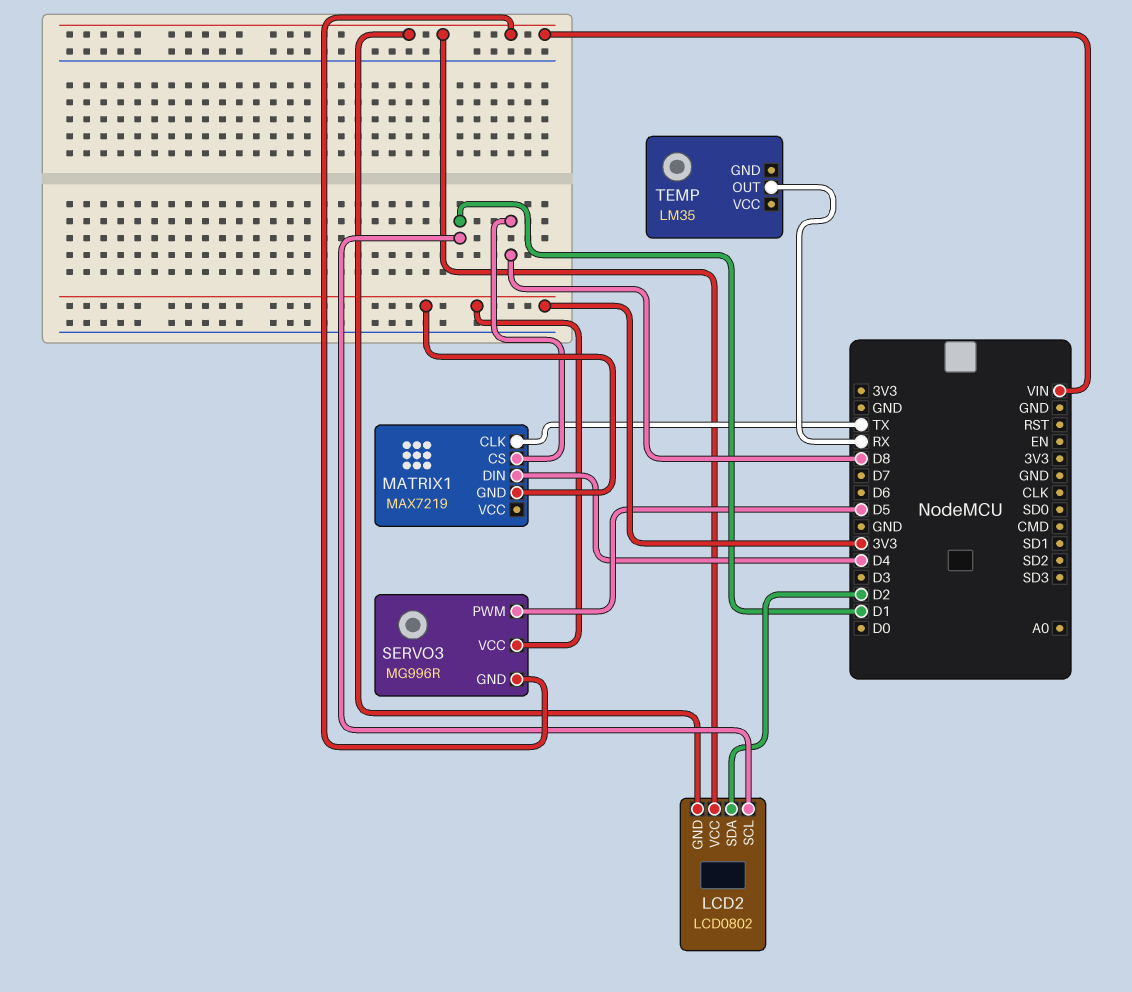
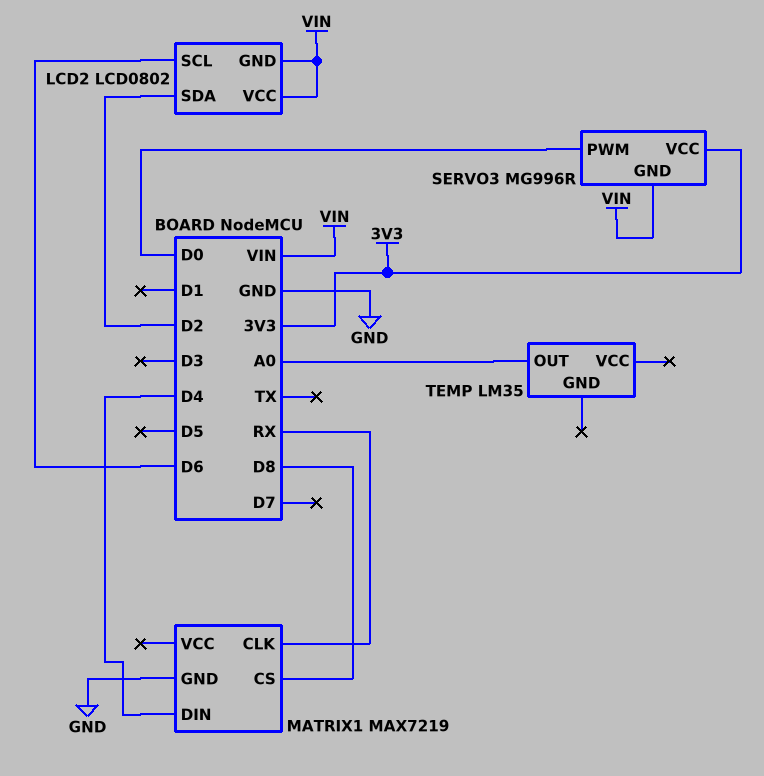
LCD2 pin SCL: D1 -> D6
MATRIX1 pin CLK: TX -> RX
MATRIX1 pin GND: 3V3 -> GND
SERVO3 pin PWM: D5 -> D0
TEMP pin OUT: RX -> A0

